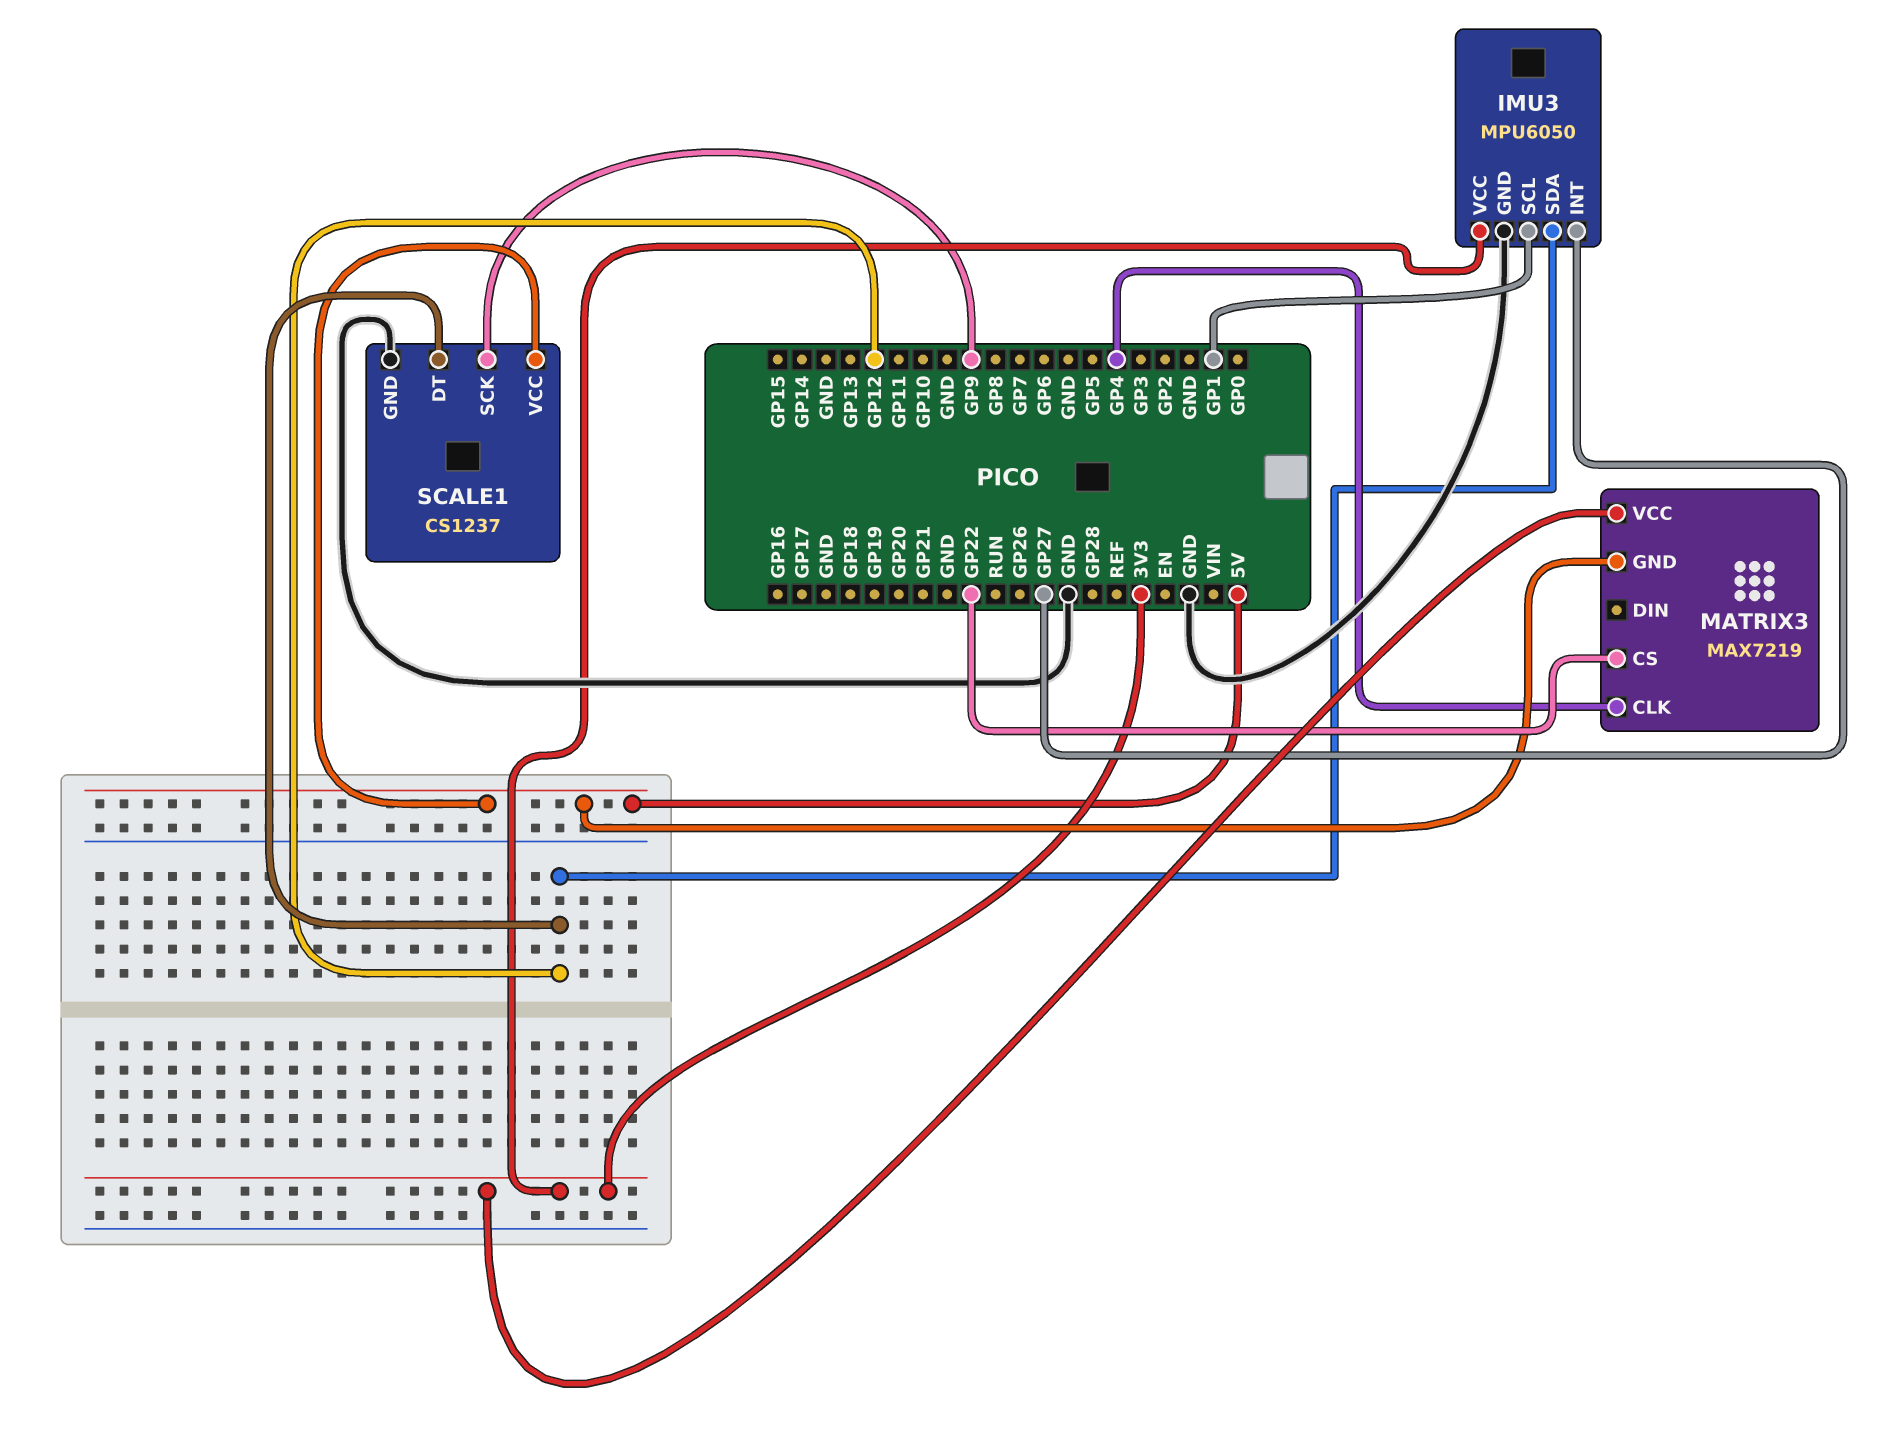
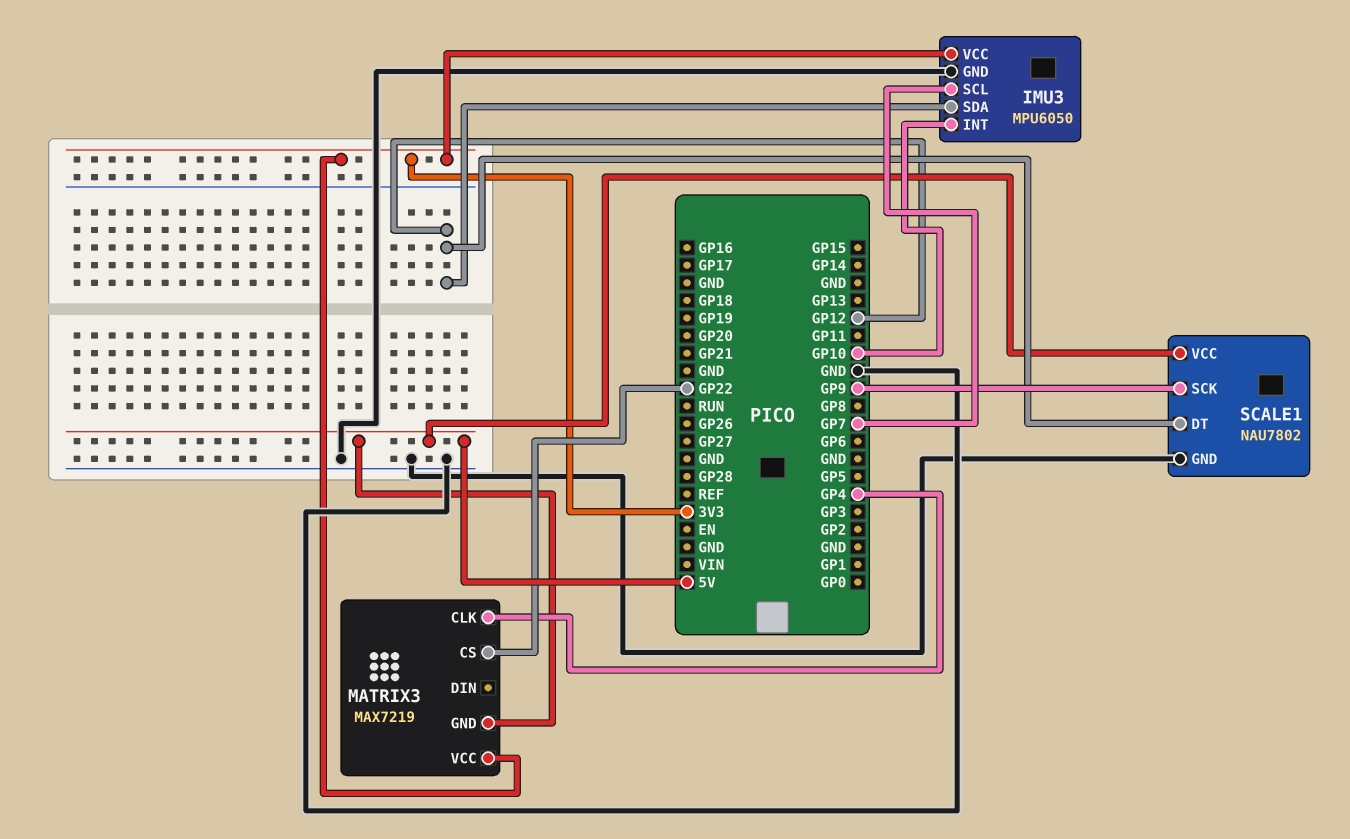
IMU3 pin INT: GP27 -> GP10
IMU3 pin SCL: GP1 -> GP7
SCALE1: CS1237 -> NAU7802

